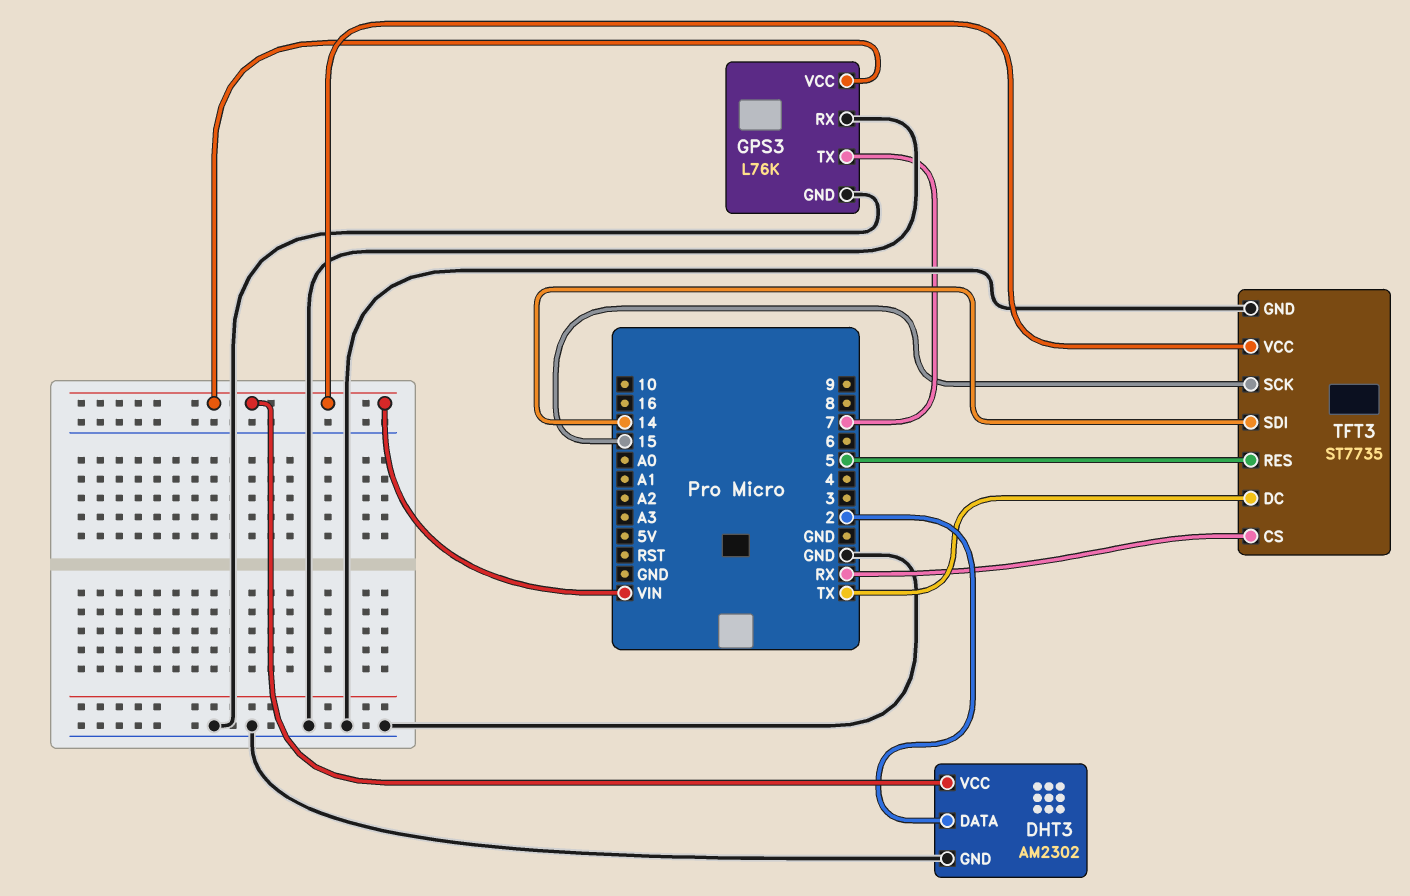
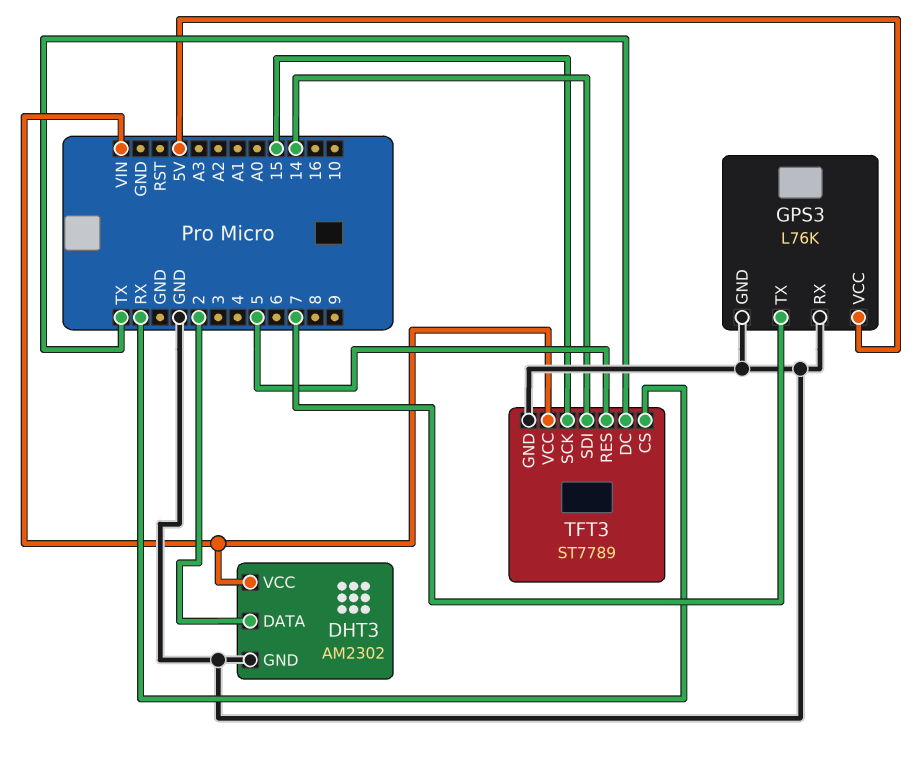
GPS3 pin VCC: VIN -> 5V
TFT3: ST7735 -> ST7789

